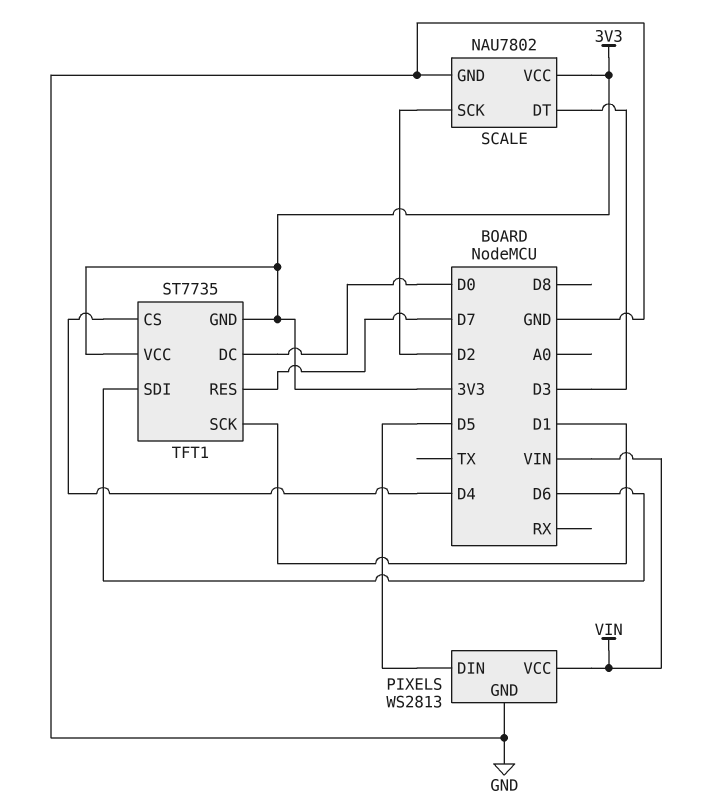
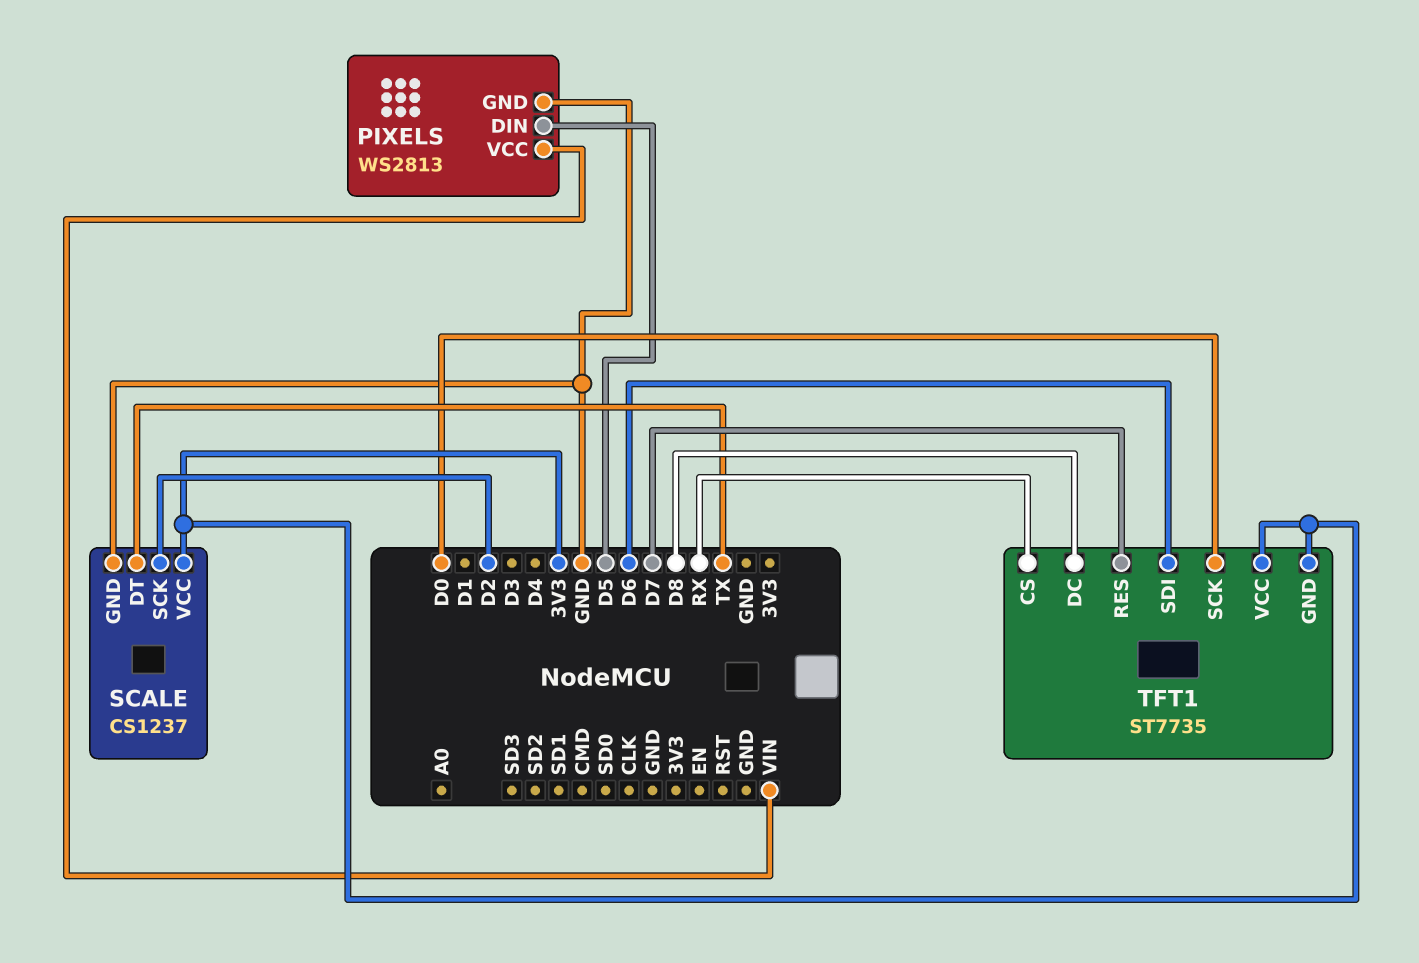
SCALE: NAU7802 -> CS1237
SCALE pin DT: D3 -> TX
TFT1 pin CS: D4 -> RX
TFT1 pin DC: D0 -> D8
TFT1 pin SCK: D1 -> D0

